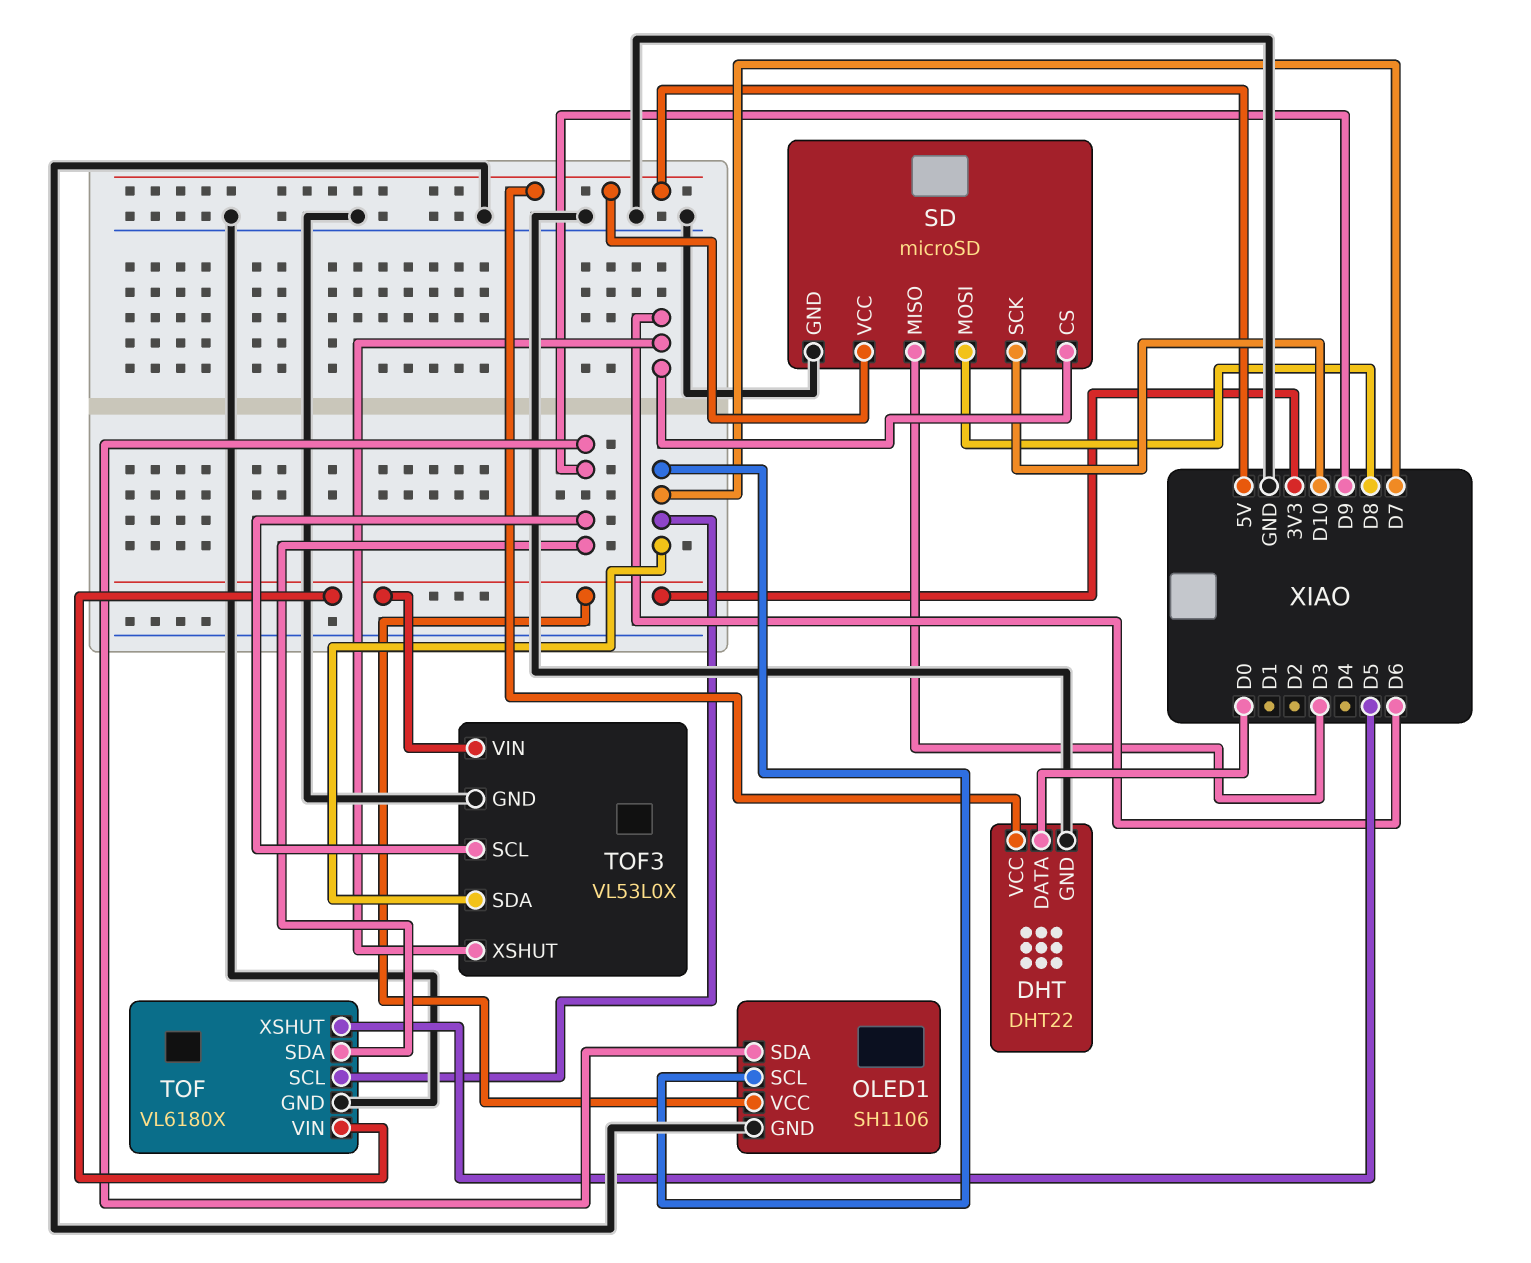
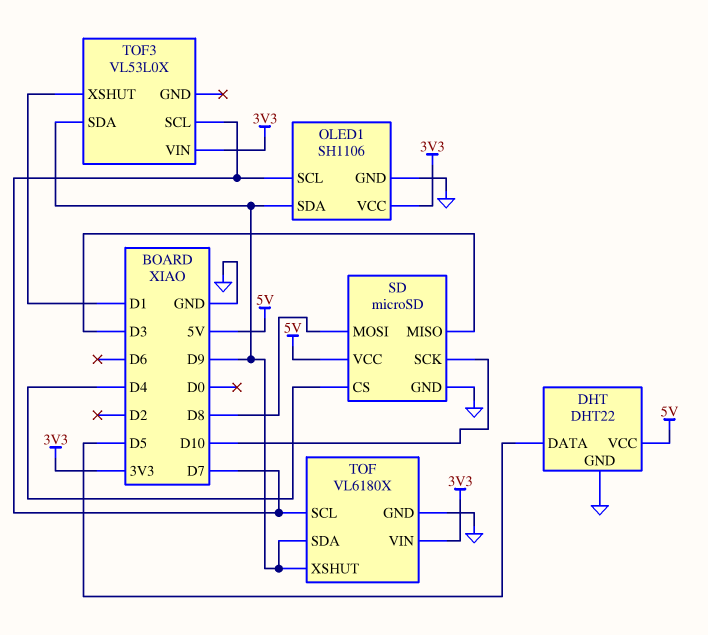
DHT pin DATA: D0 -> D5
SD pin CS: D6 -> D4
TOF pin XSHUT: D5 -> D9
TOF3 pin GND: GND -> none
TOF3 pin SCL: D9 -> D7
TOF3 pin SDA: D7 -> D9
TOF3 pin XSHUT: D6 -> D1

